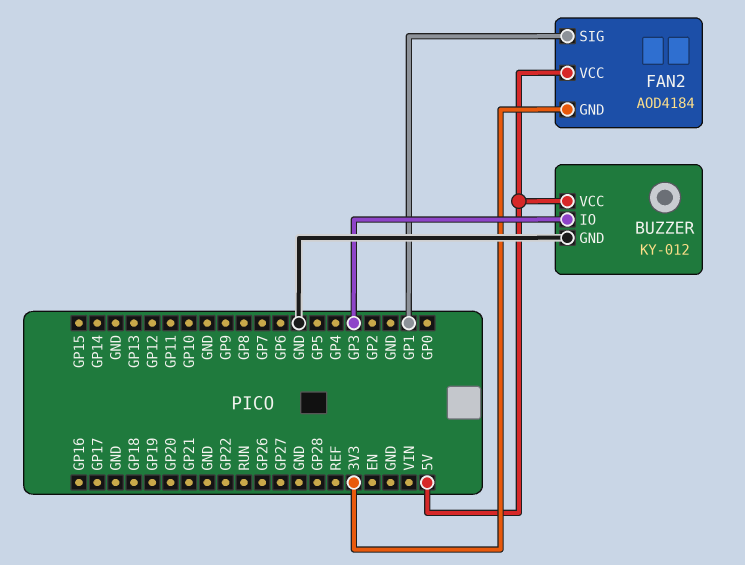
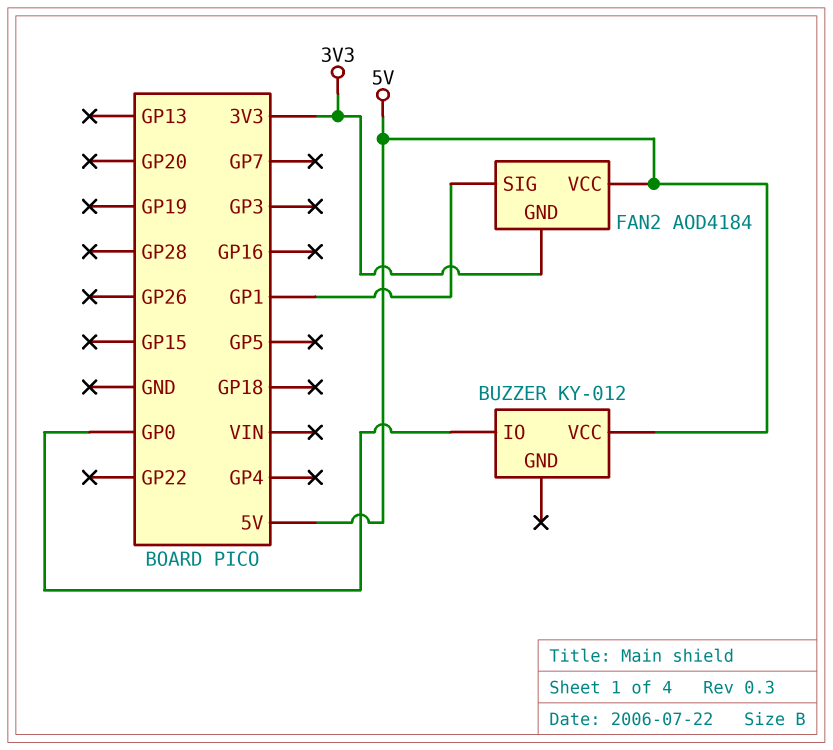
BUZZER pin GND: GND -> none
BUZZER pin IO: GP3 -> GP0

